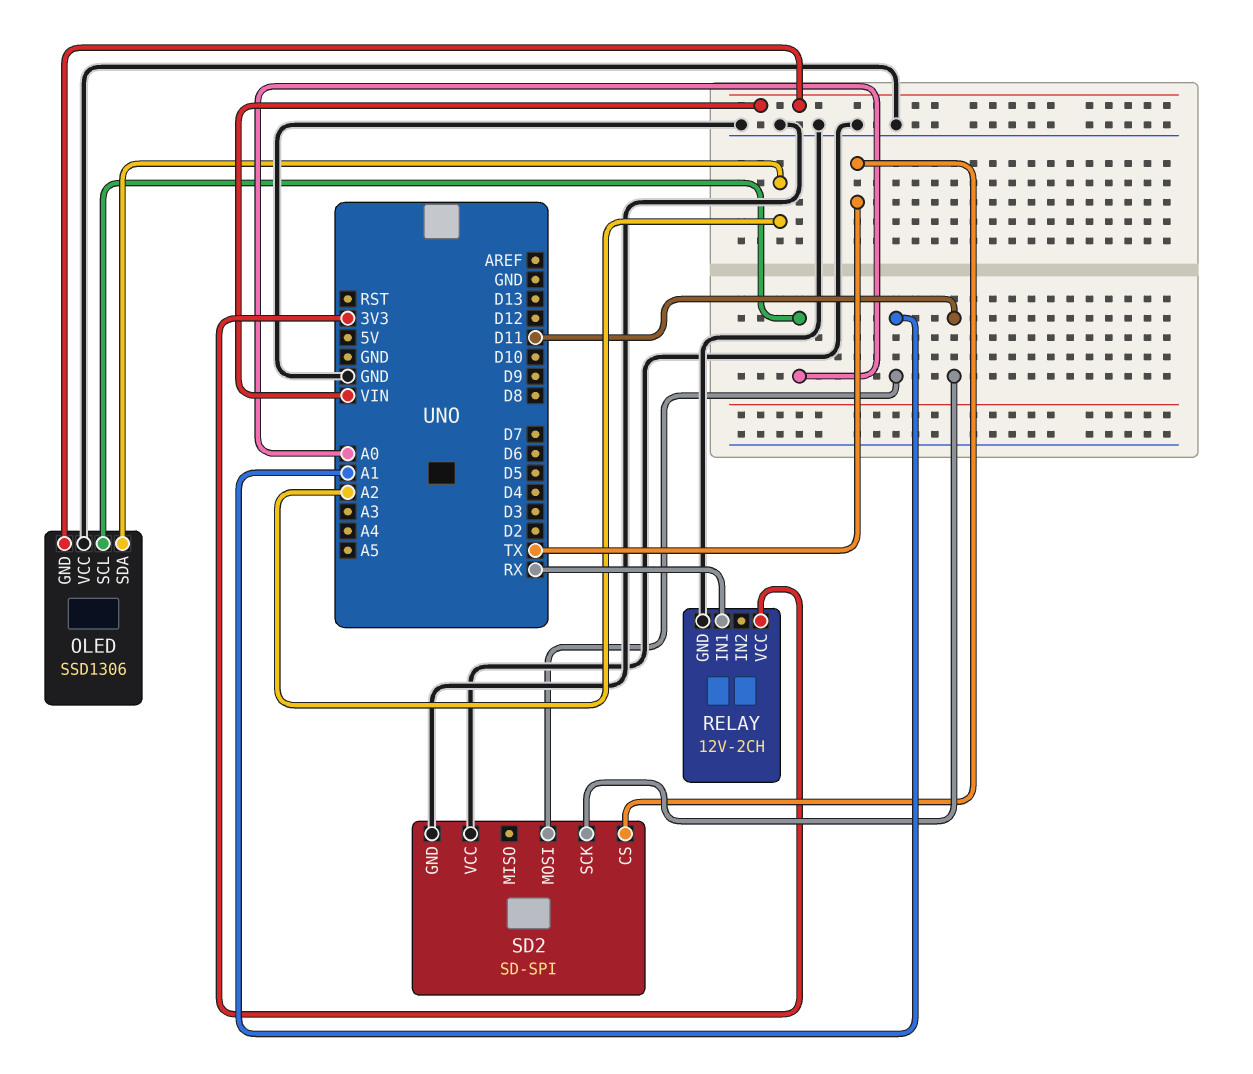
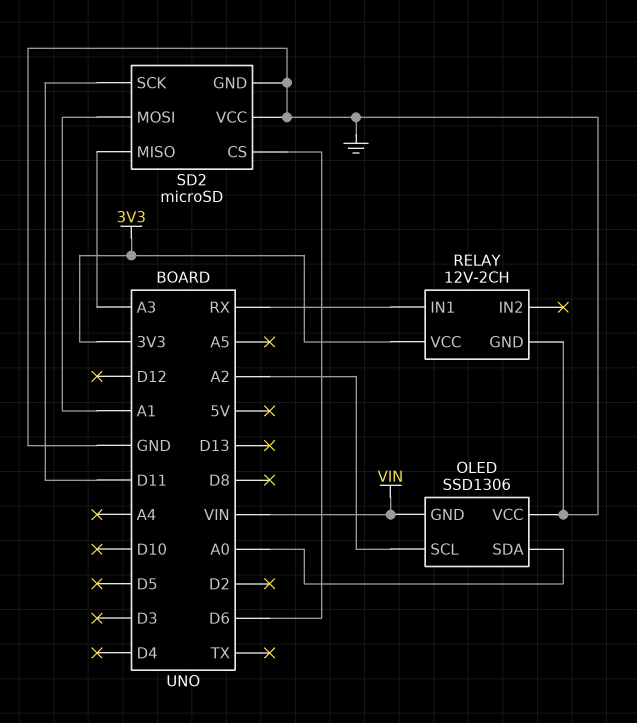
OLED pin SCL: A0 -> A2
OLED pin SDA: A2 -> A0
SD2: SD-SPI -> microSD
SD2 pin CS: TX -> D6
SD2 pin MISO: none -> A3

